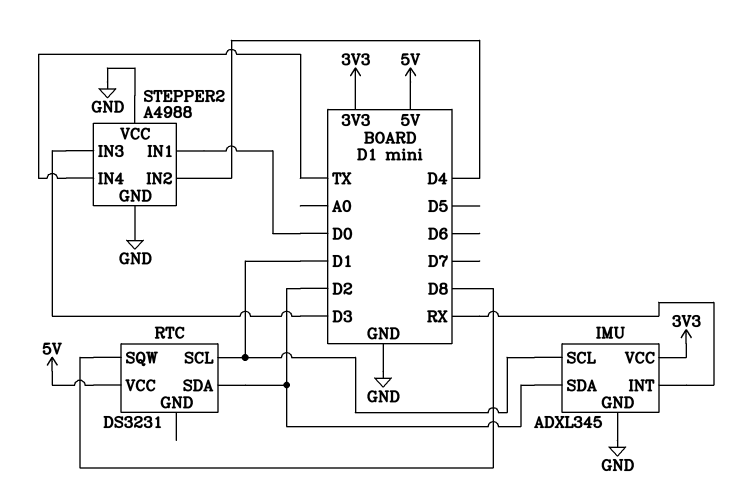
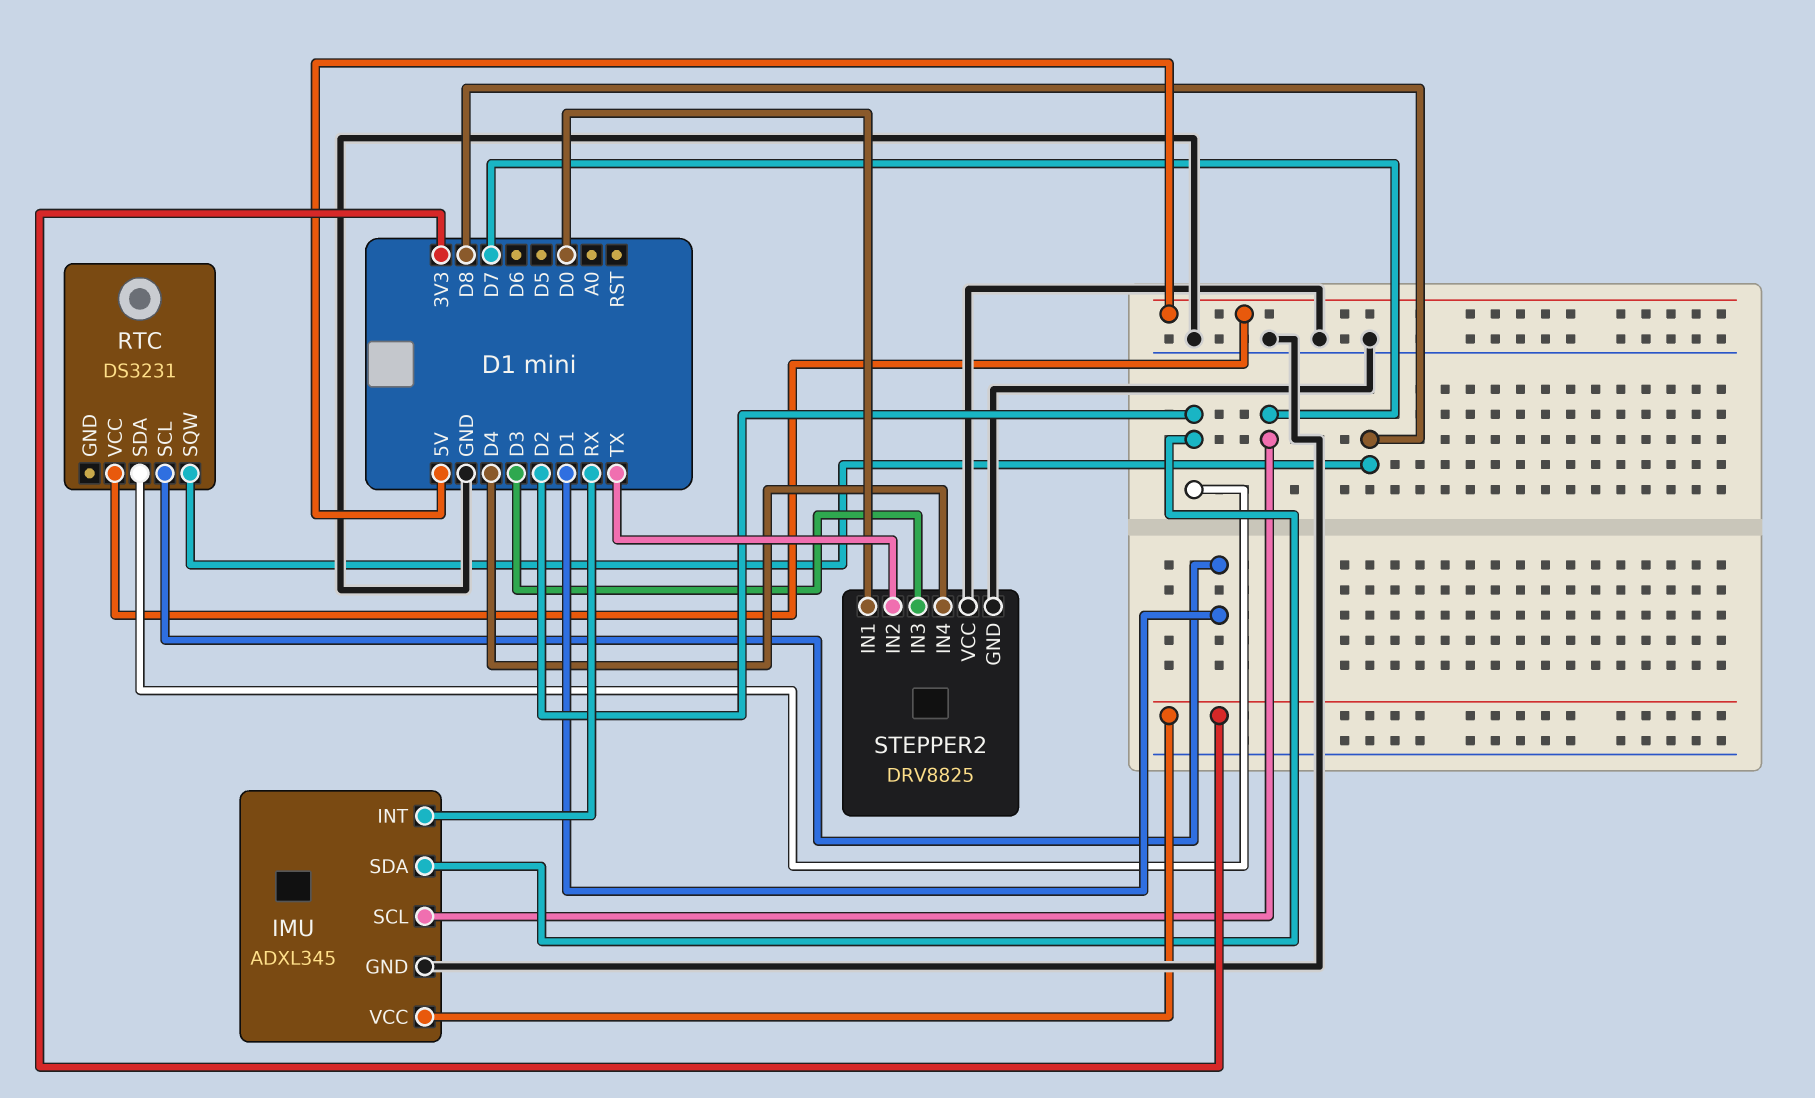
IMU pin SCL: D1 -> D7
STEPPER2: A4988 -> DRV8825
STEPPER2 pin IN2: D4 -> TX
STEPPER2 pin IN4: TX -> D4

